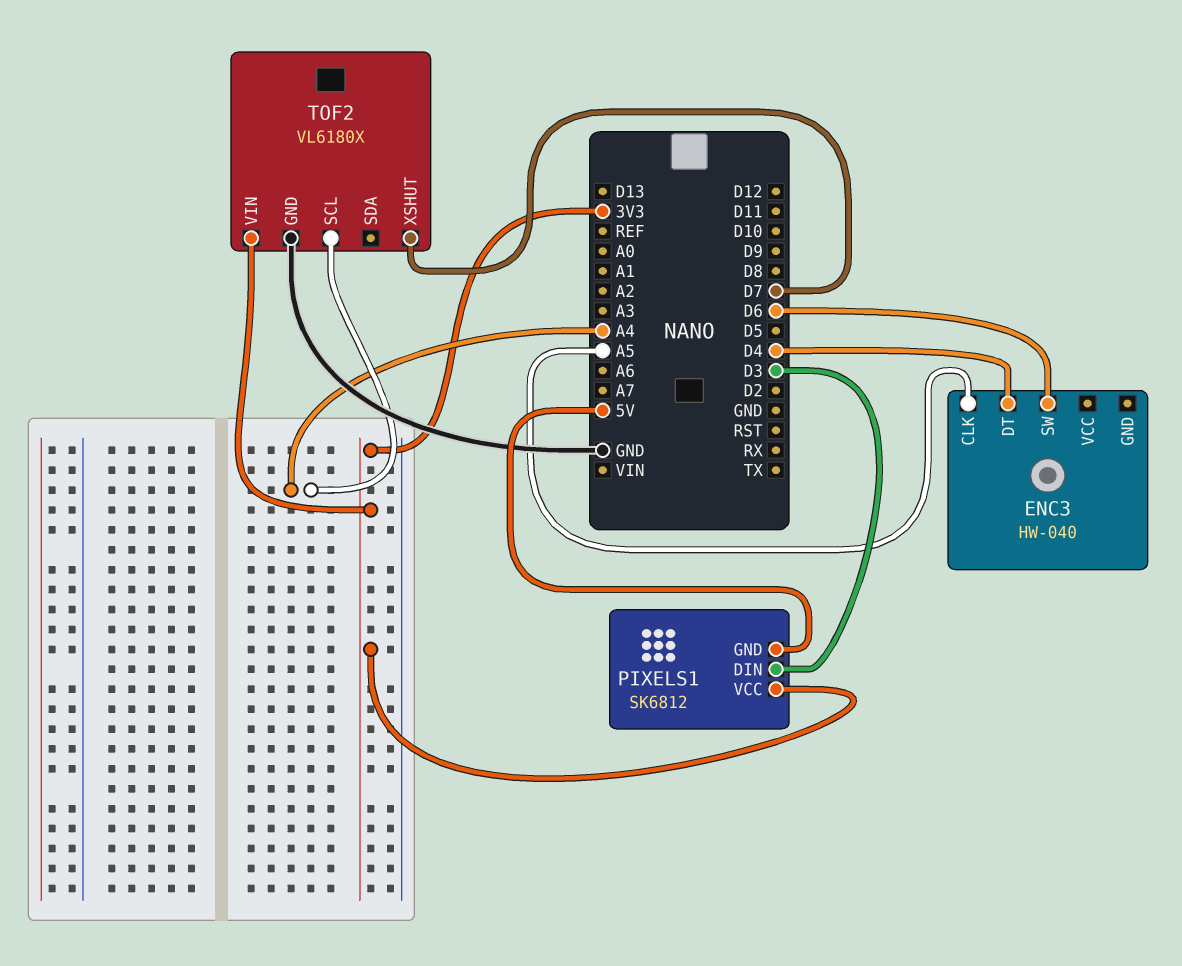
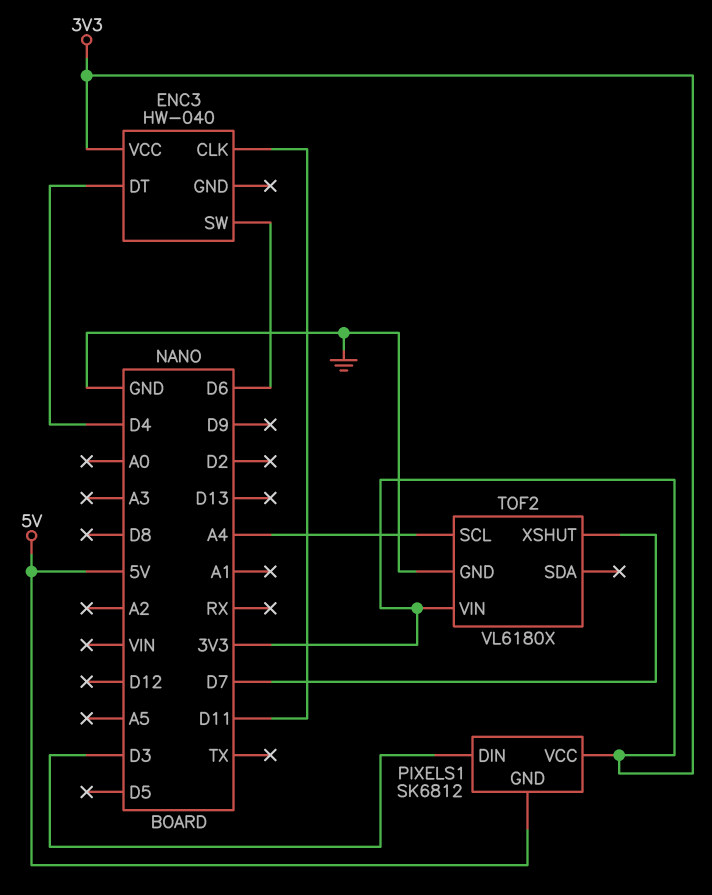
ENC3 pin CLK: A5 -> D11
ENC3 pin VCC: none -> 3V3

